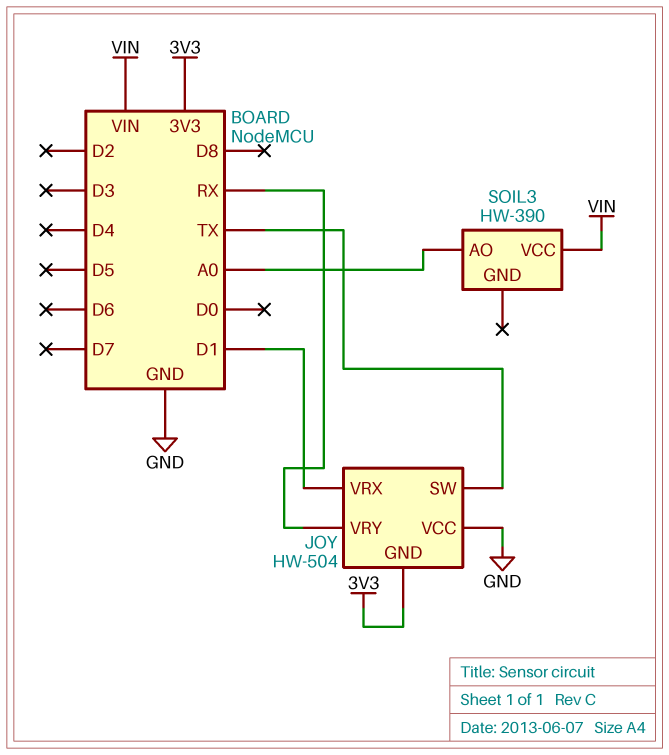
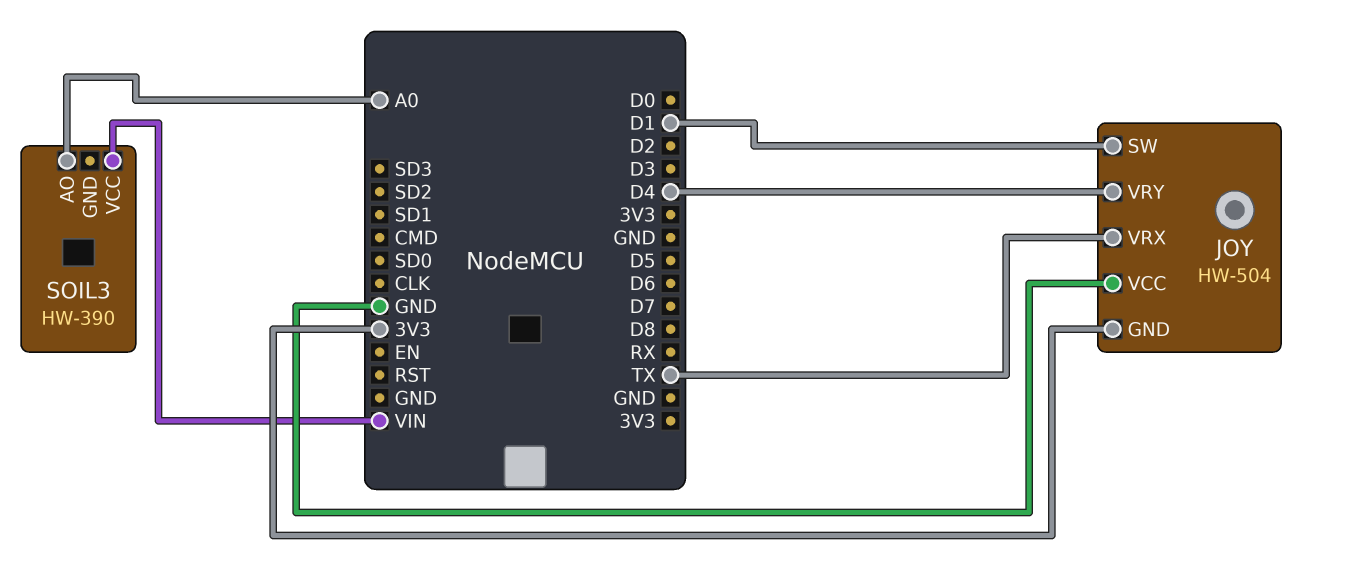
JOY pin SW: TX -> D1
JOY pin VRX: D1 -> TX
JOY pin VRY: RX -> D4

